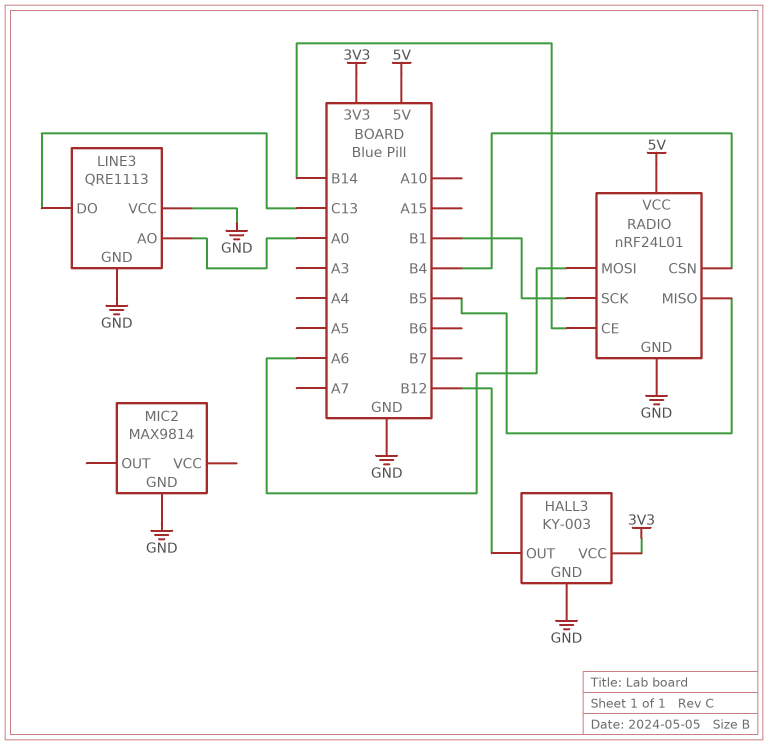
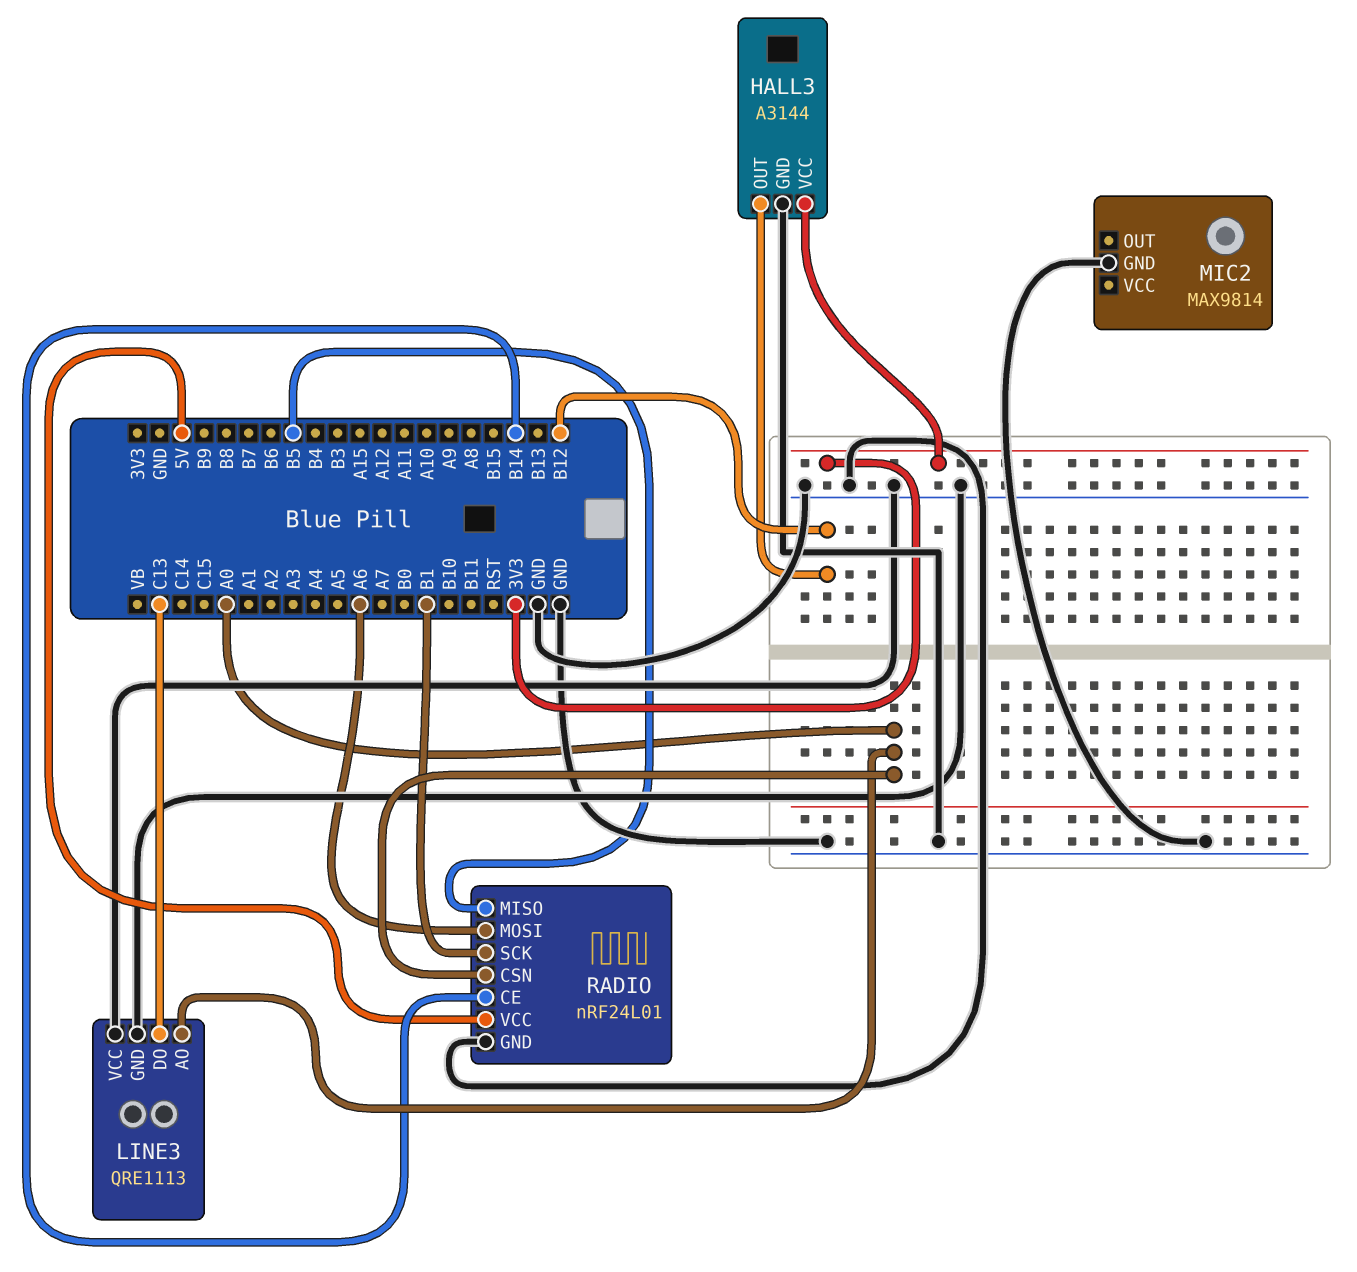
HALL3: KY-003 -> A3144
RADIO pin CSN: B4 -> A0

